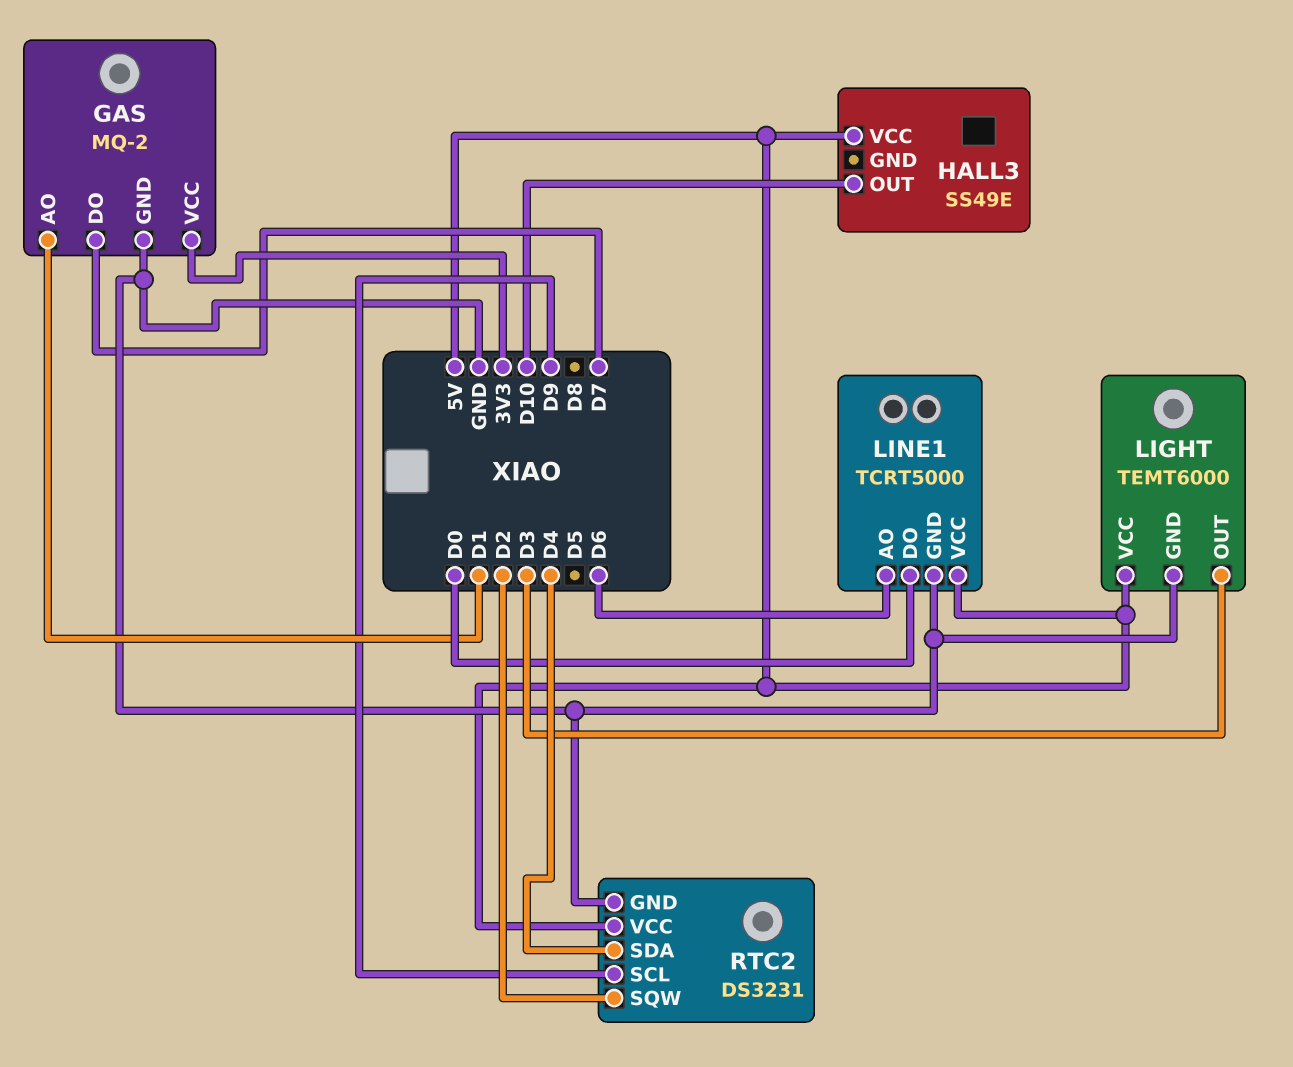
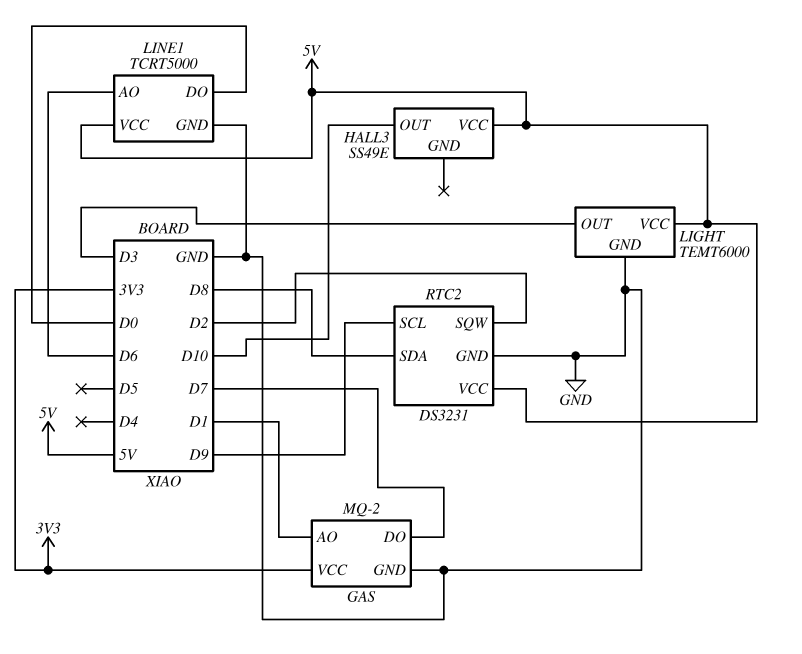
RTC2 pin SDA: D4 -> D8

